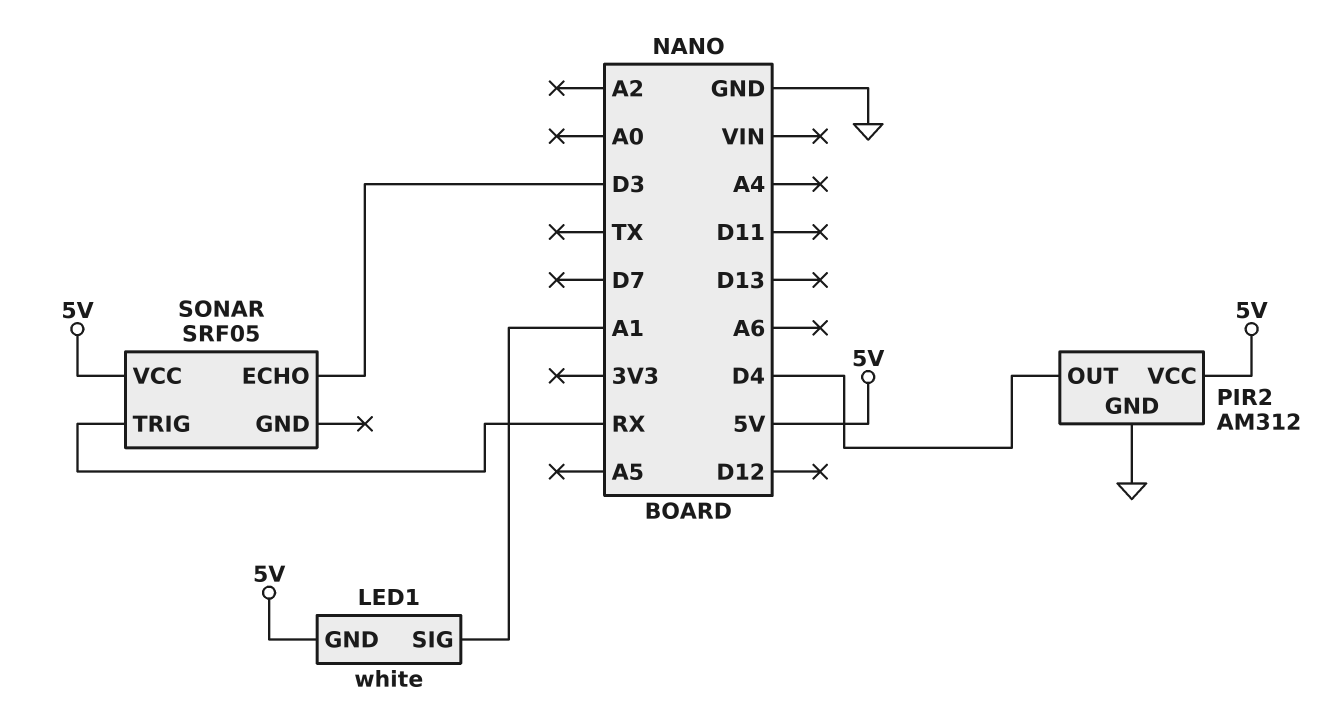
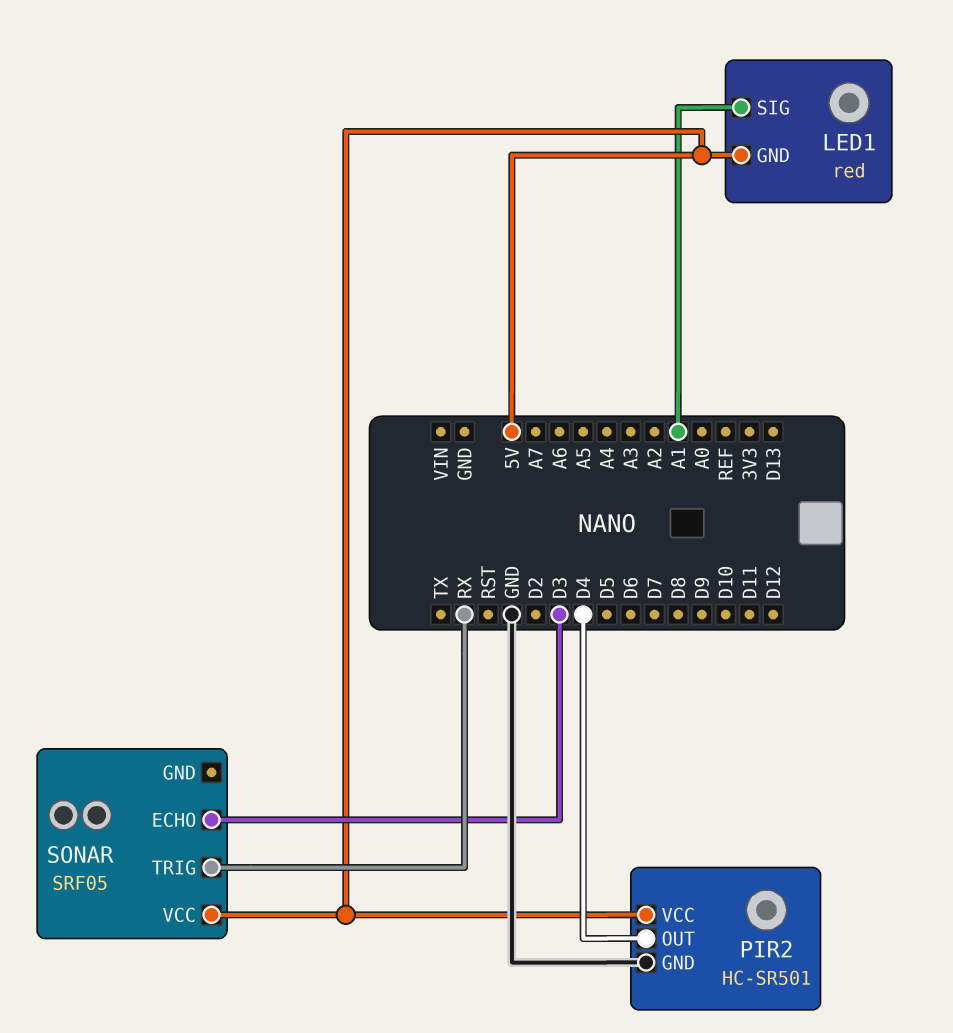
LED1: white -> red
PIR2: AM312 -> HC-SR501

